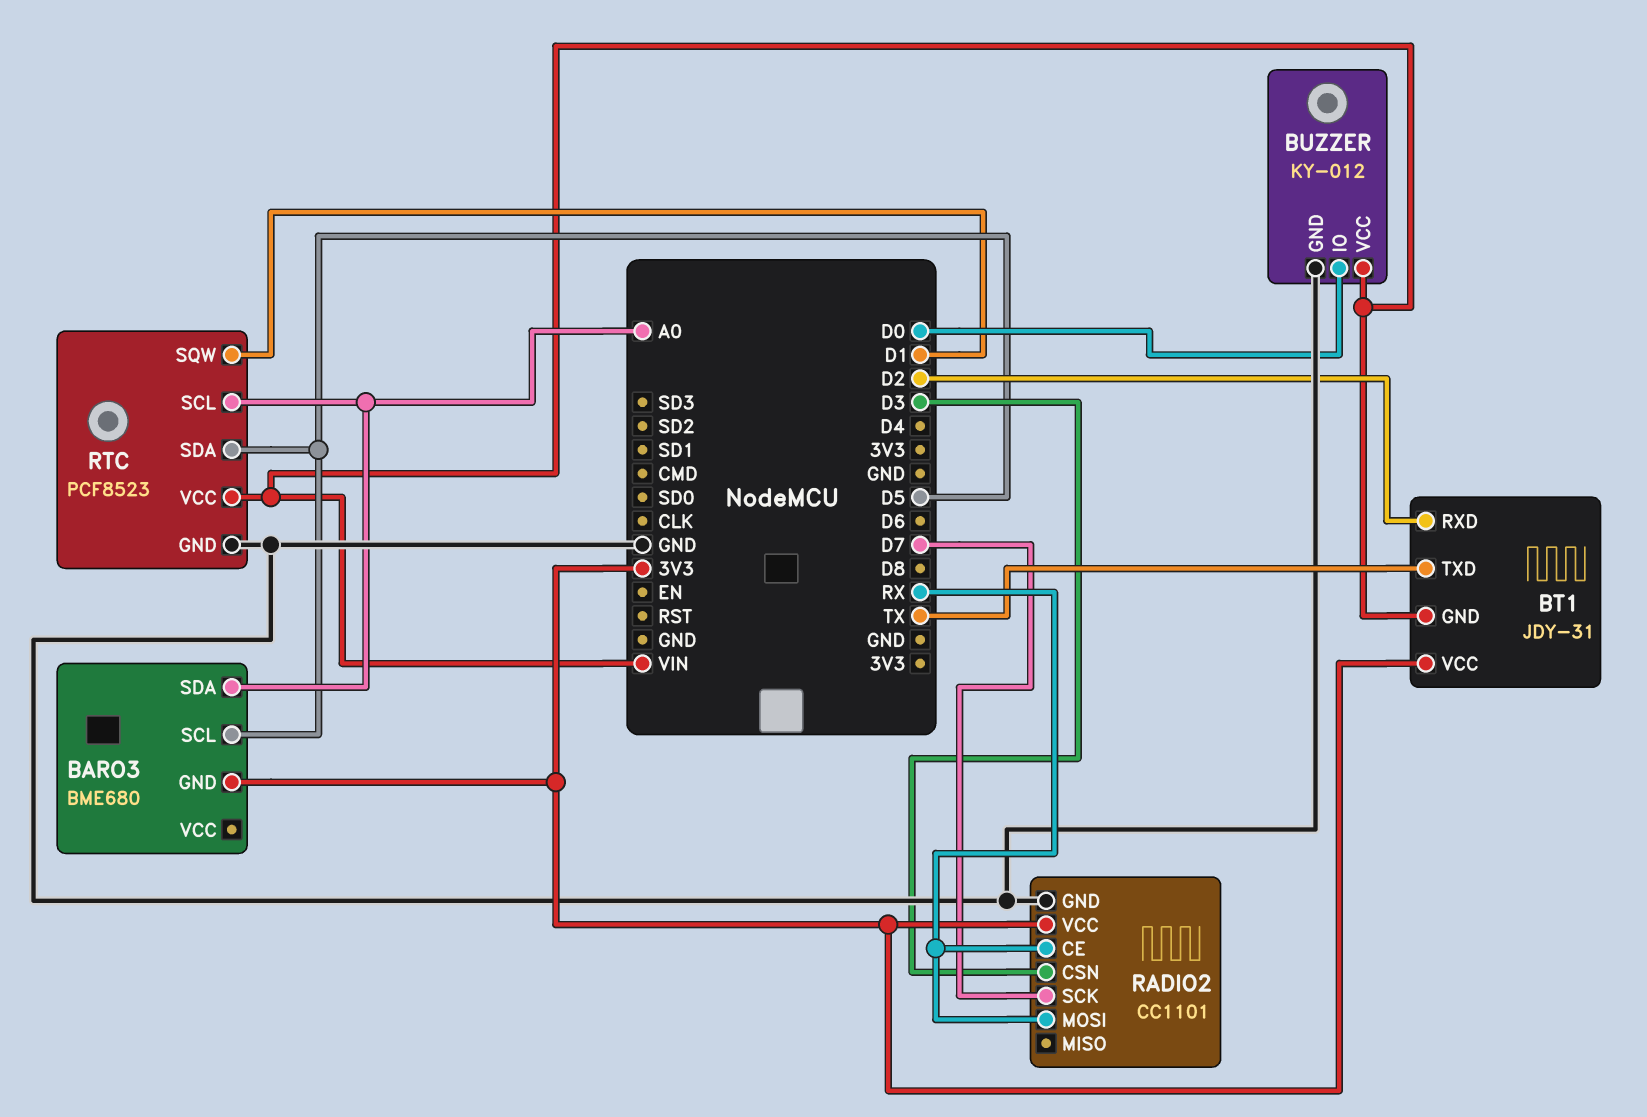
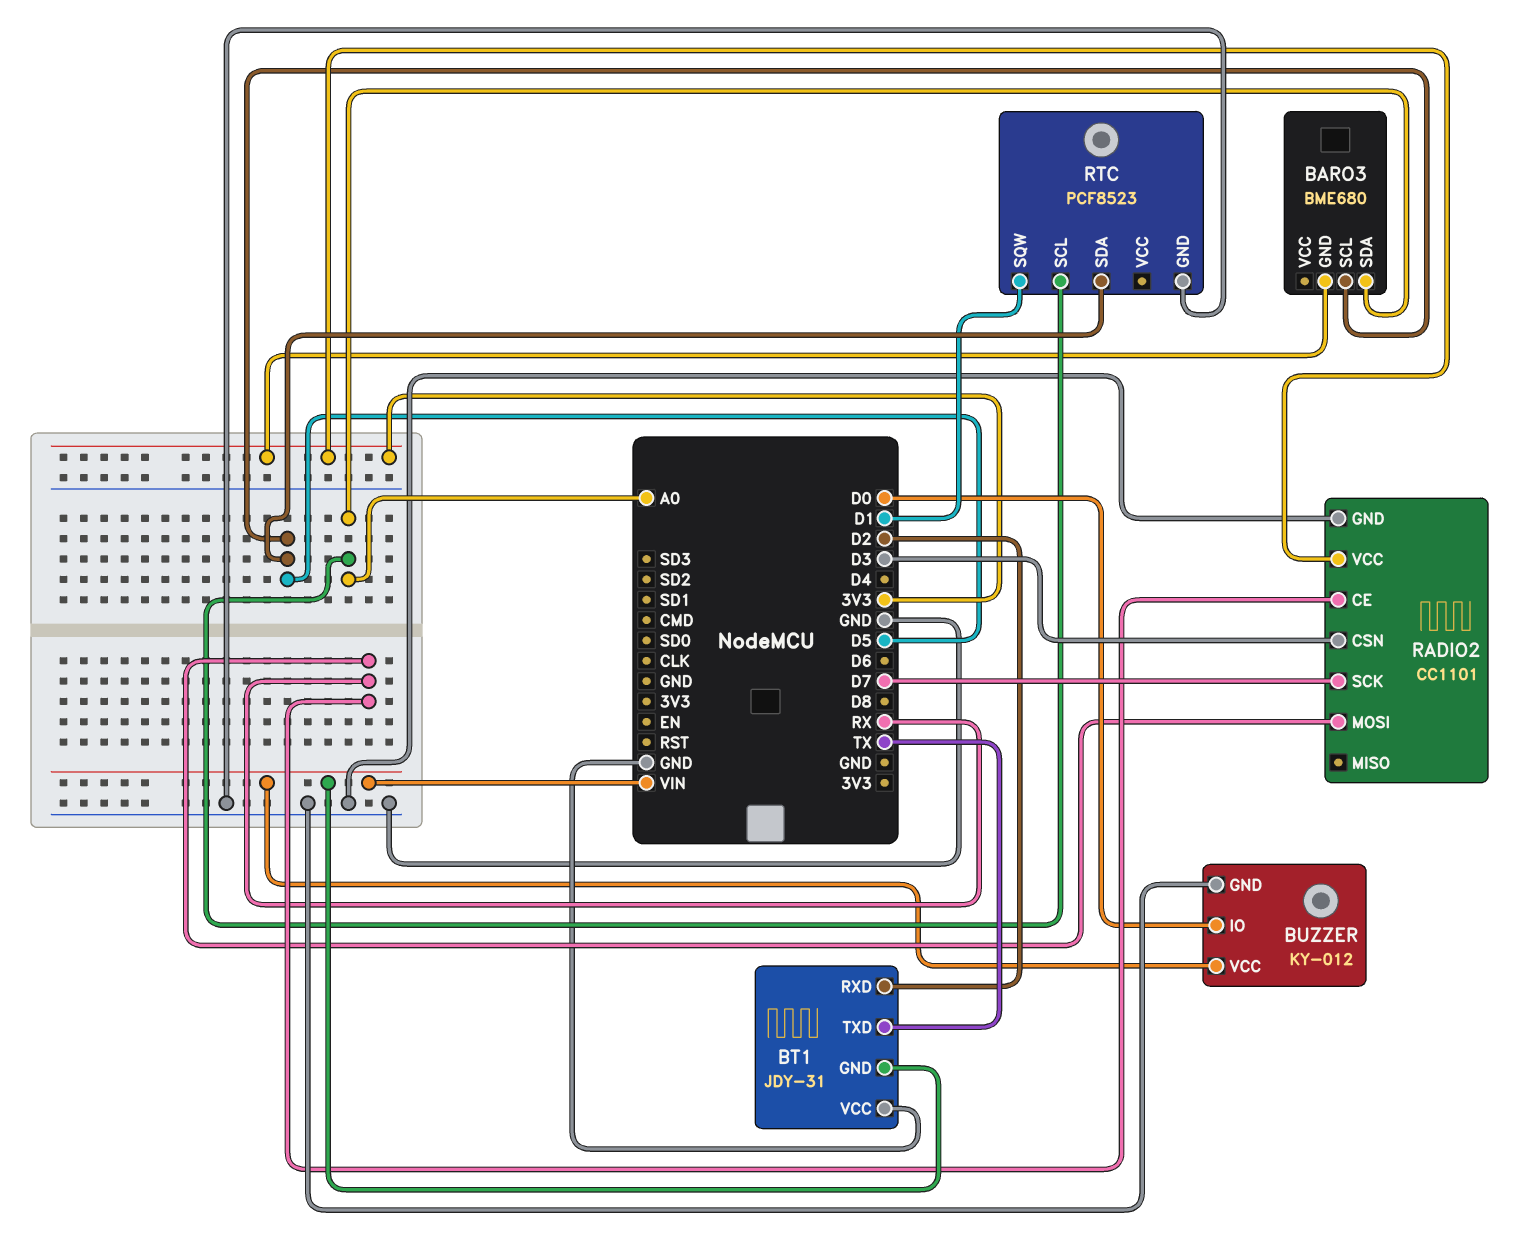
BT1 pin VCC: 3V3 -> GND
RTC pin VCC: VIN -> none

